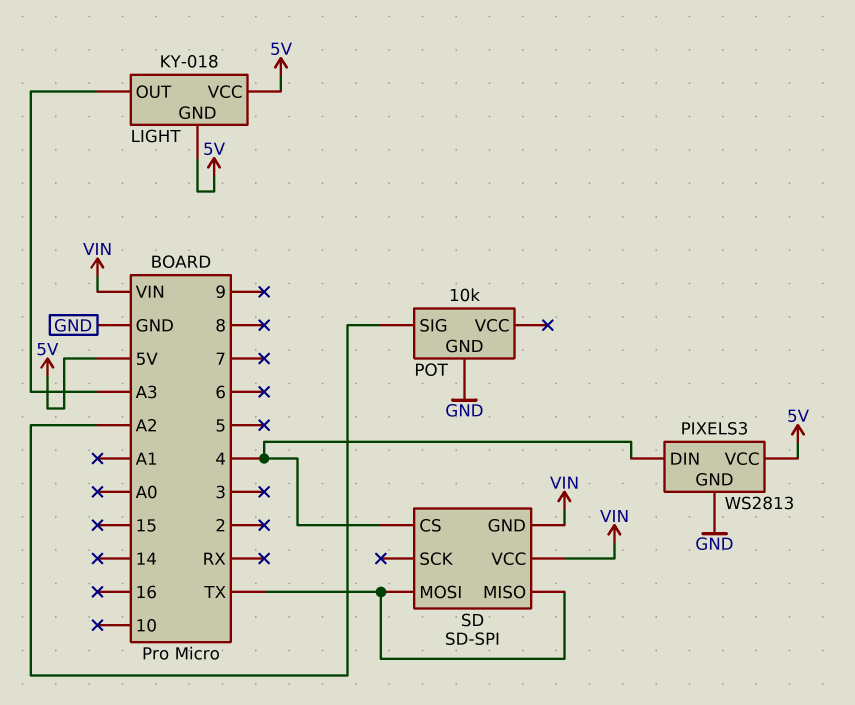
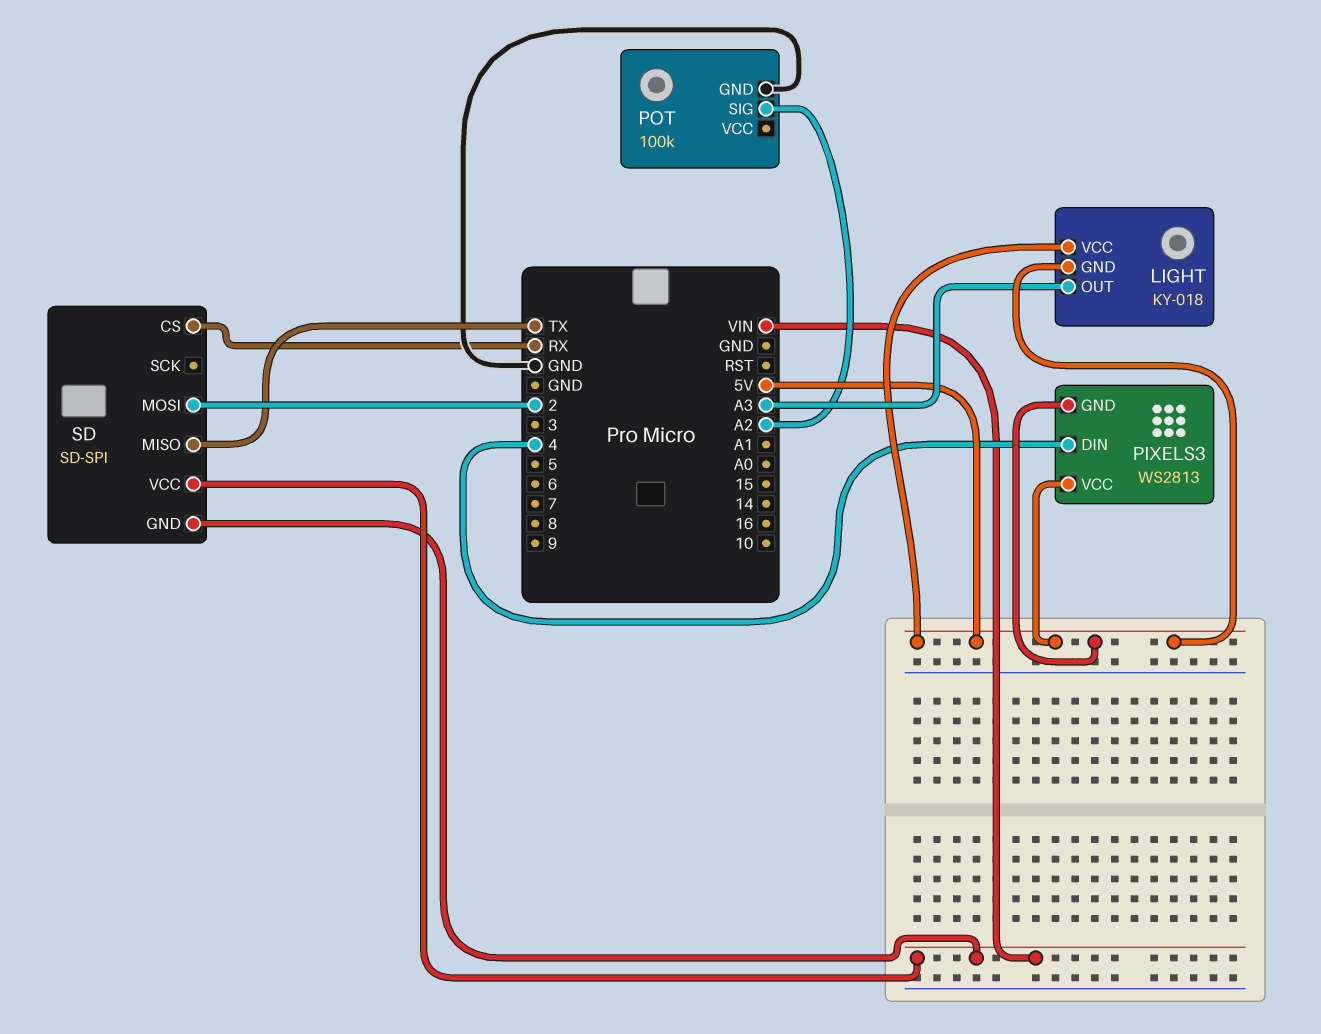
PIXELS3 pin GND: GND -> 5V
POT: 10k -> 100k
SD pin CS: 4 -> RX
SD pin MOSI: TX -> 2

